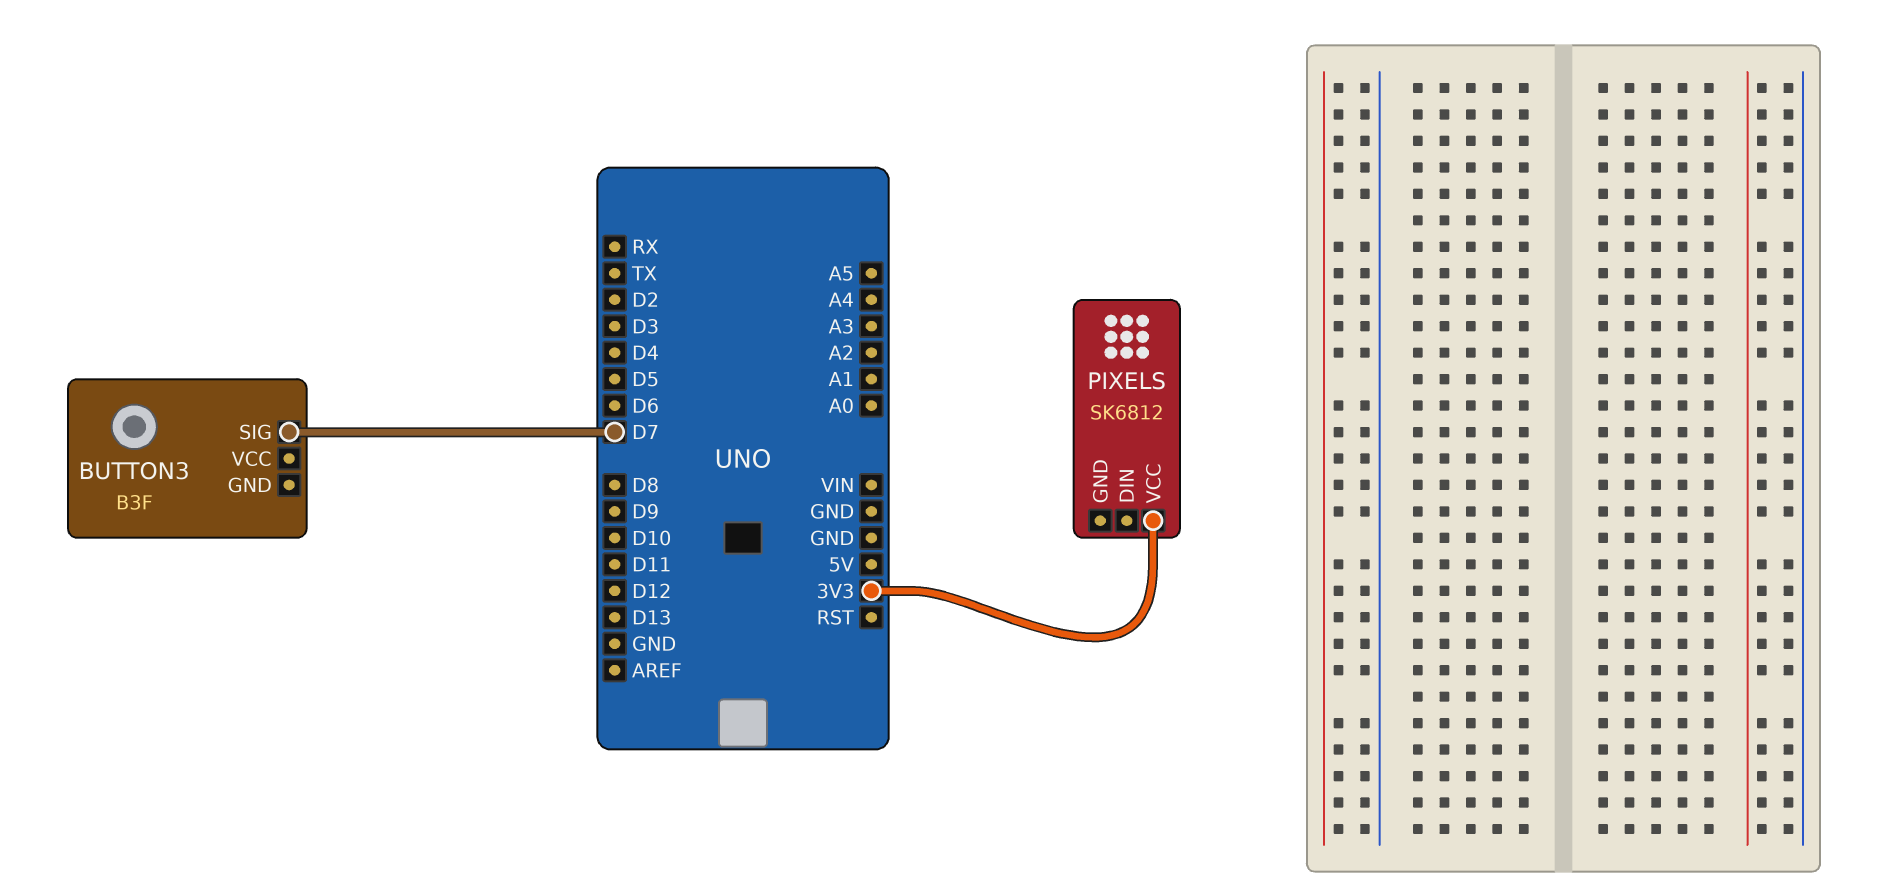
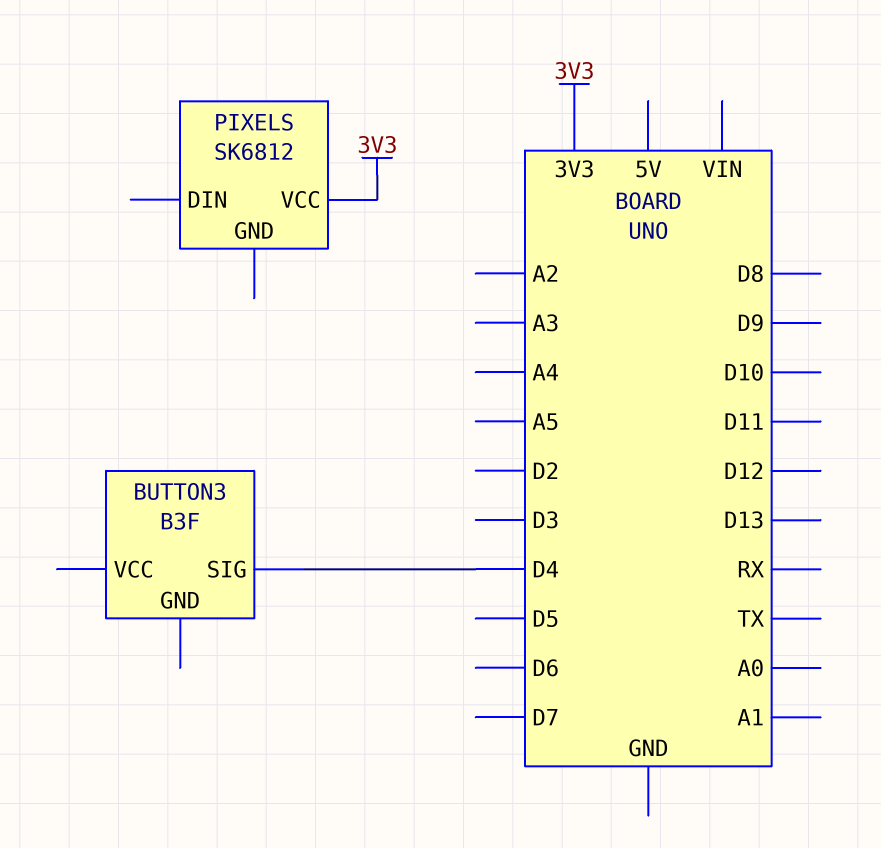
BUTTON3 pin SIG: D7 -> D4

